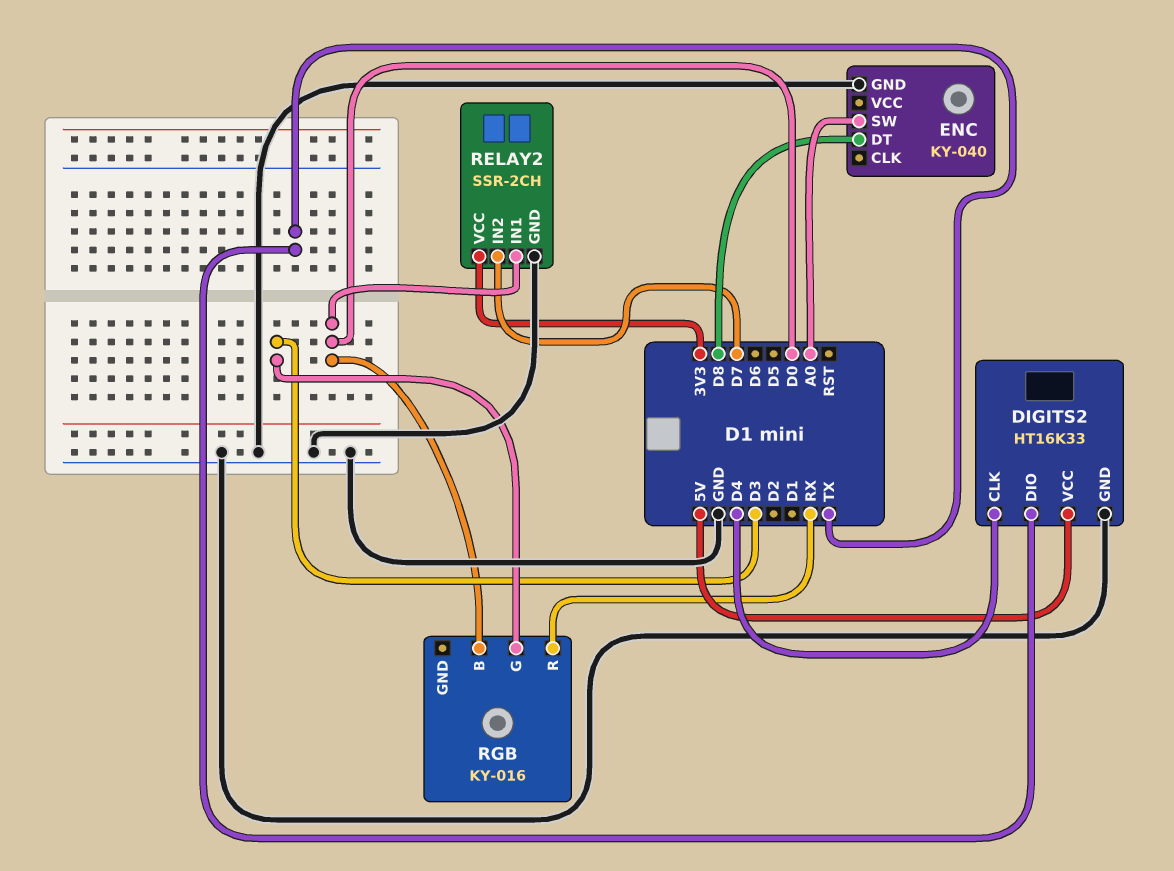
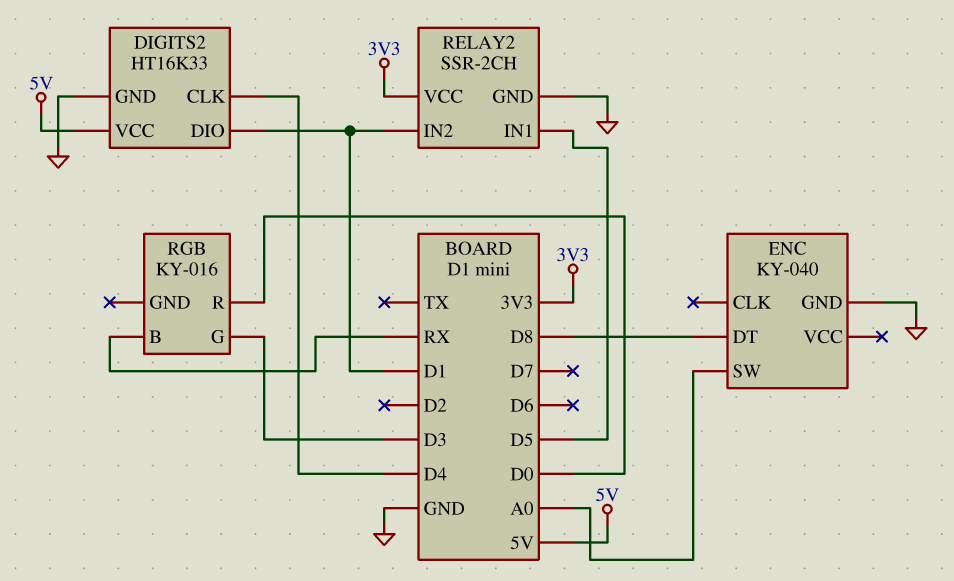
DIGITS2 pin DIO: TX -> D1
RELAY2 pin IN1: D0 -> D5
RELAY2 pin IN2: D7 -> D1
RGB pin B: D0 -> RX
RGB pin R: RX -> D0

